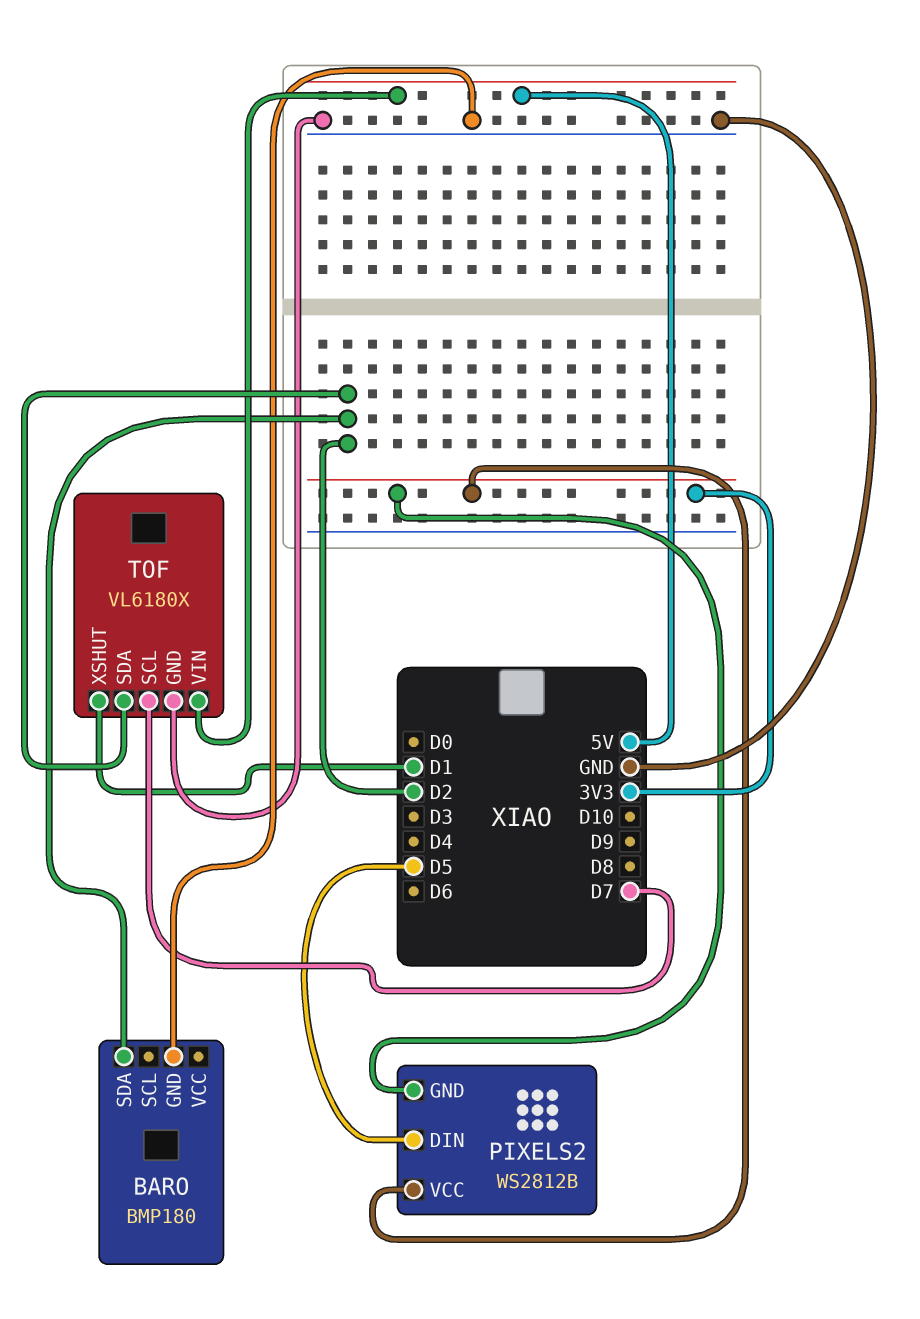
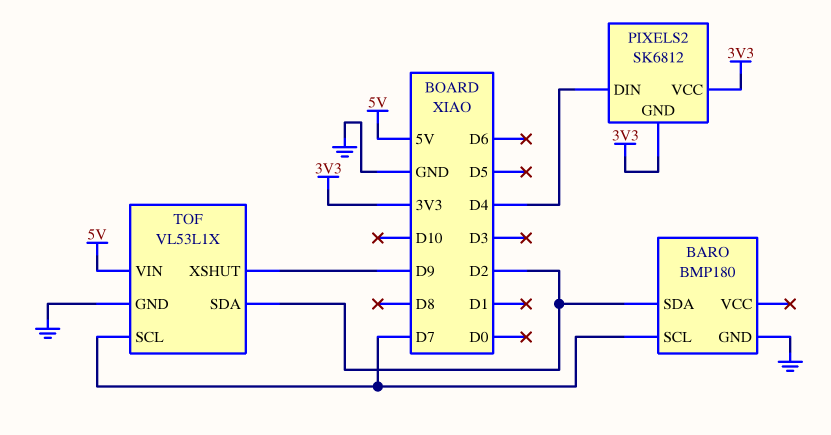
BARO pin SCL: none -> D7
PIXELS2: WS2812B -> SK6812
PIXELS2 pin DIN: D5 -> D4
TOF: VL6180X -> VL53L1X
TOF pin XSHUT: D1 -> D9

